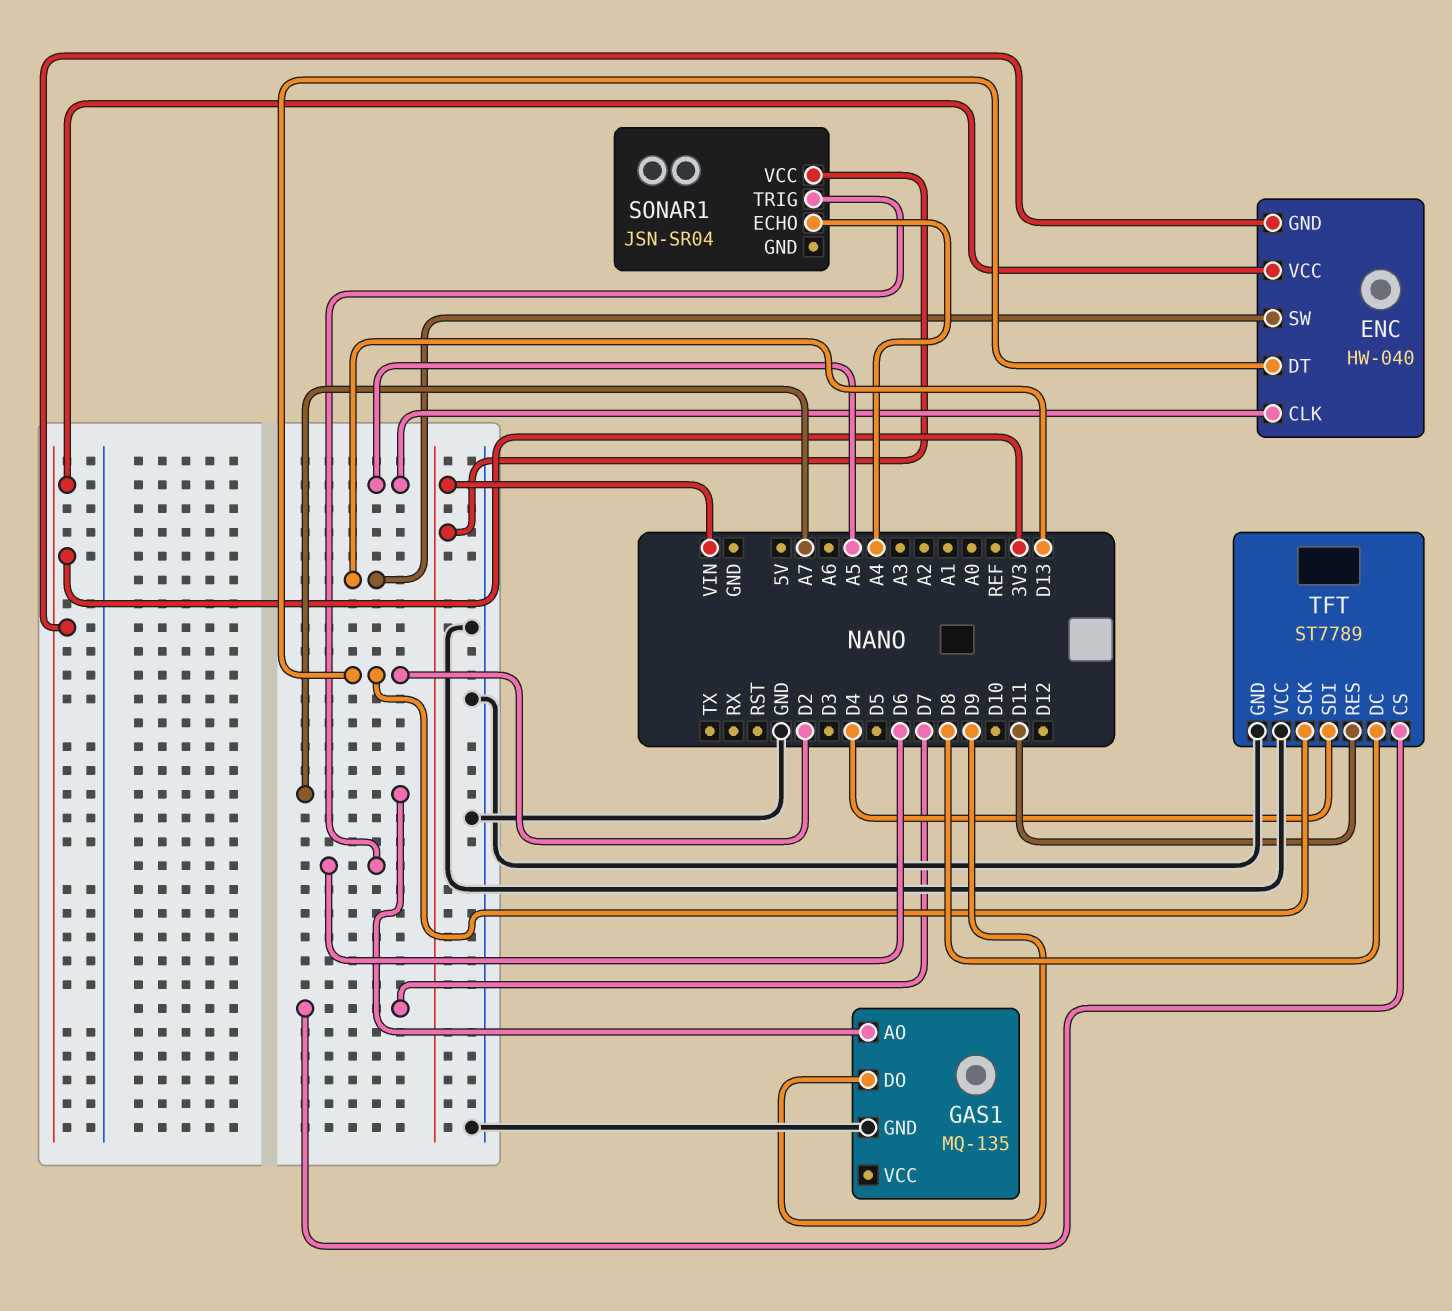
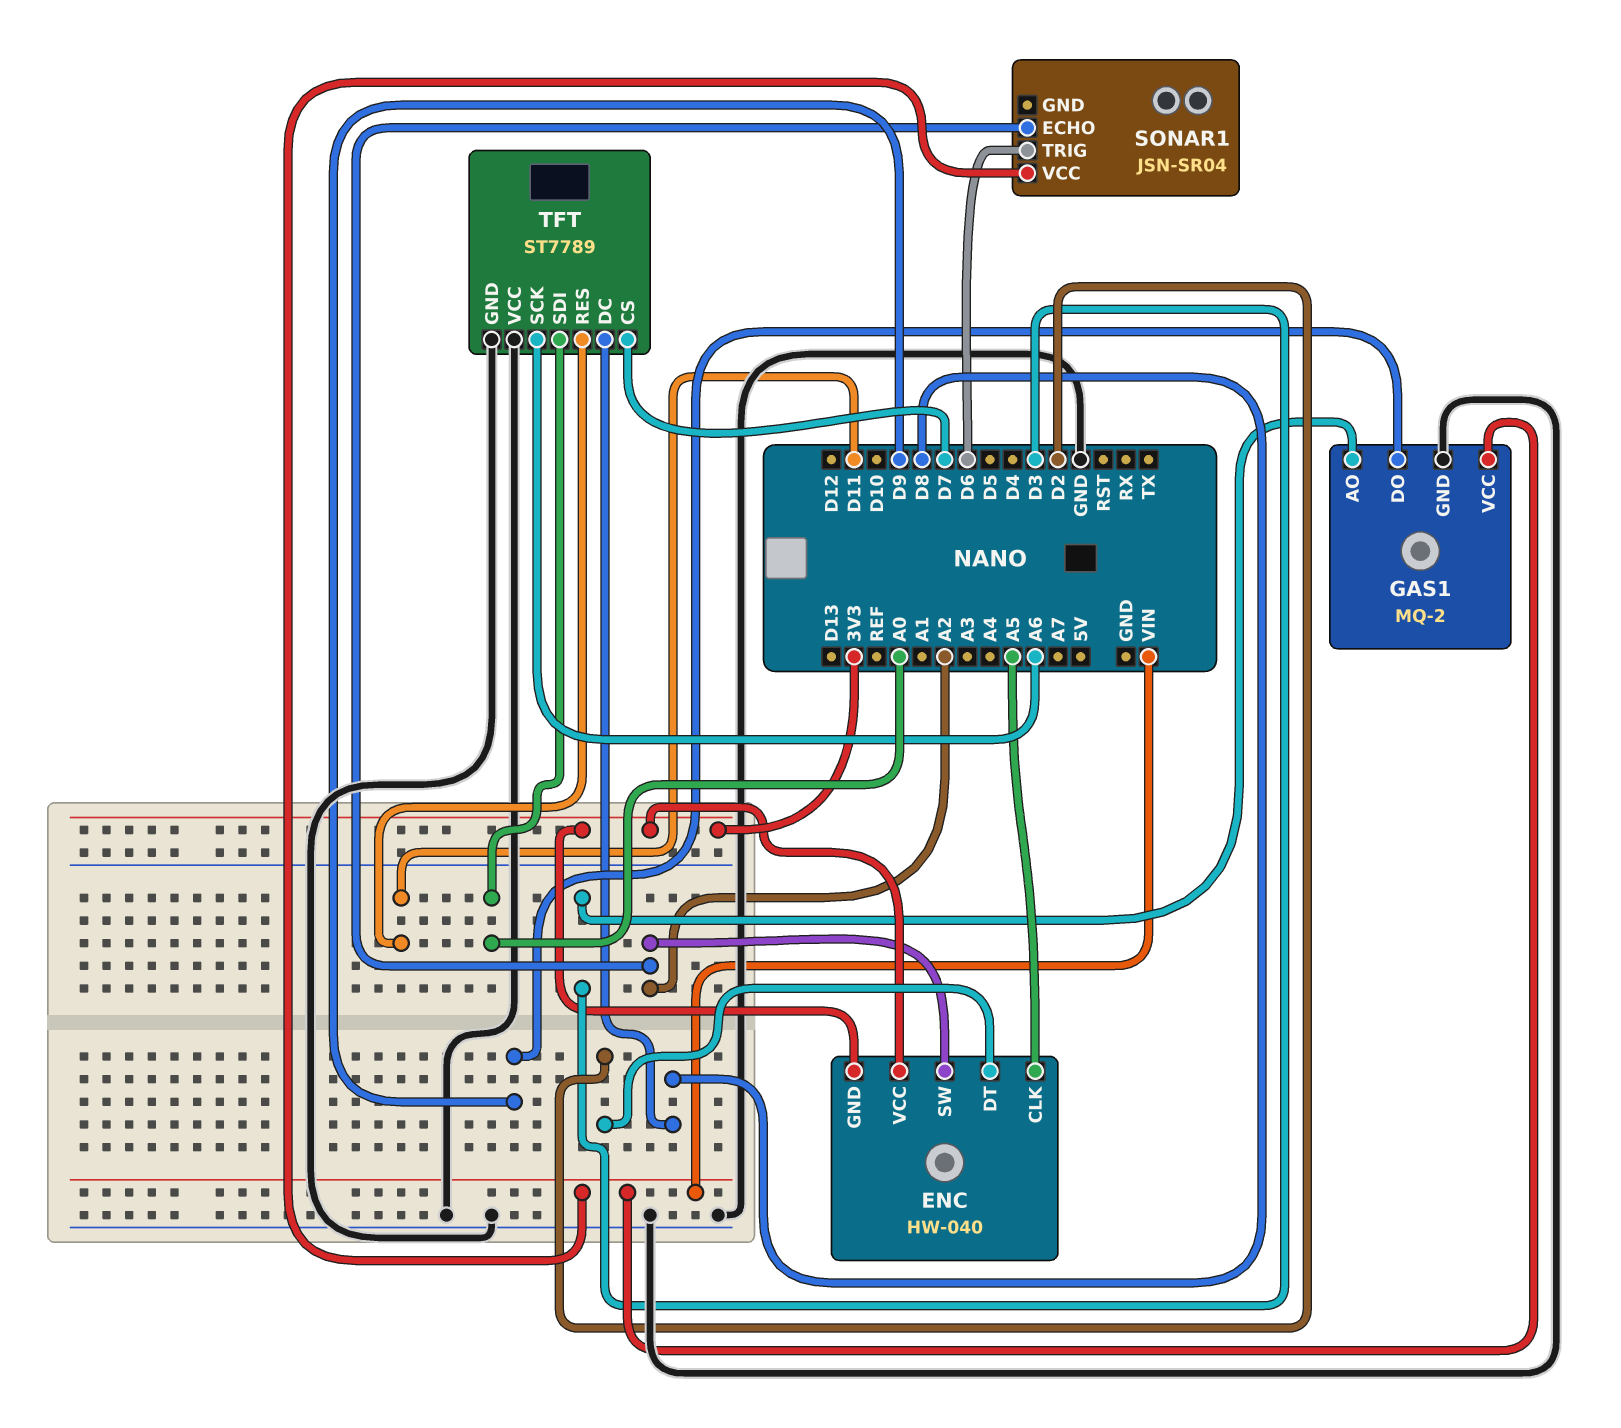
ENC pin SW: D13 -> A2
GAS1: MQ-135 -> MQ-2
GAS1 pin AO: A7 -> D3
GAS1 pin VCC: none -> VIN
SONAR1 pin ECHO: A4 -> A2
TFT pin SCK: D2 -> A6
TFT pin SDI: D4 -> A0

